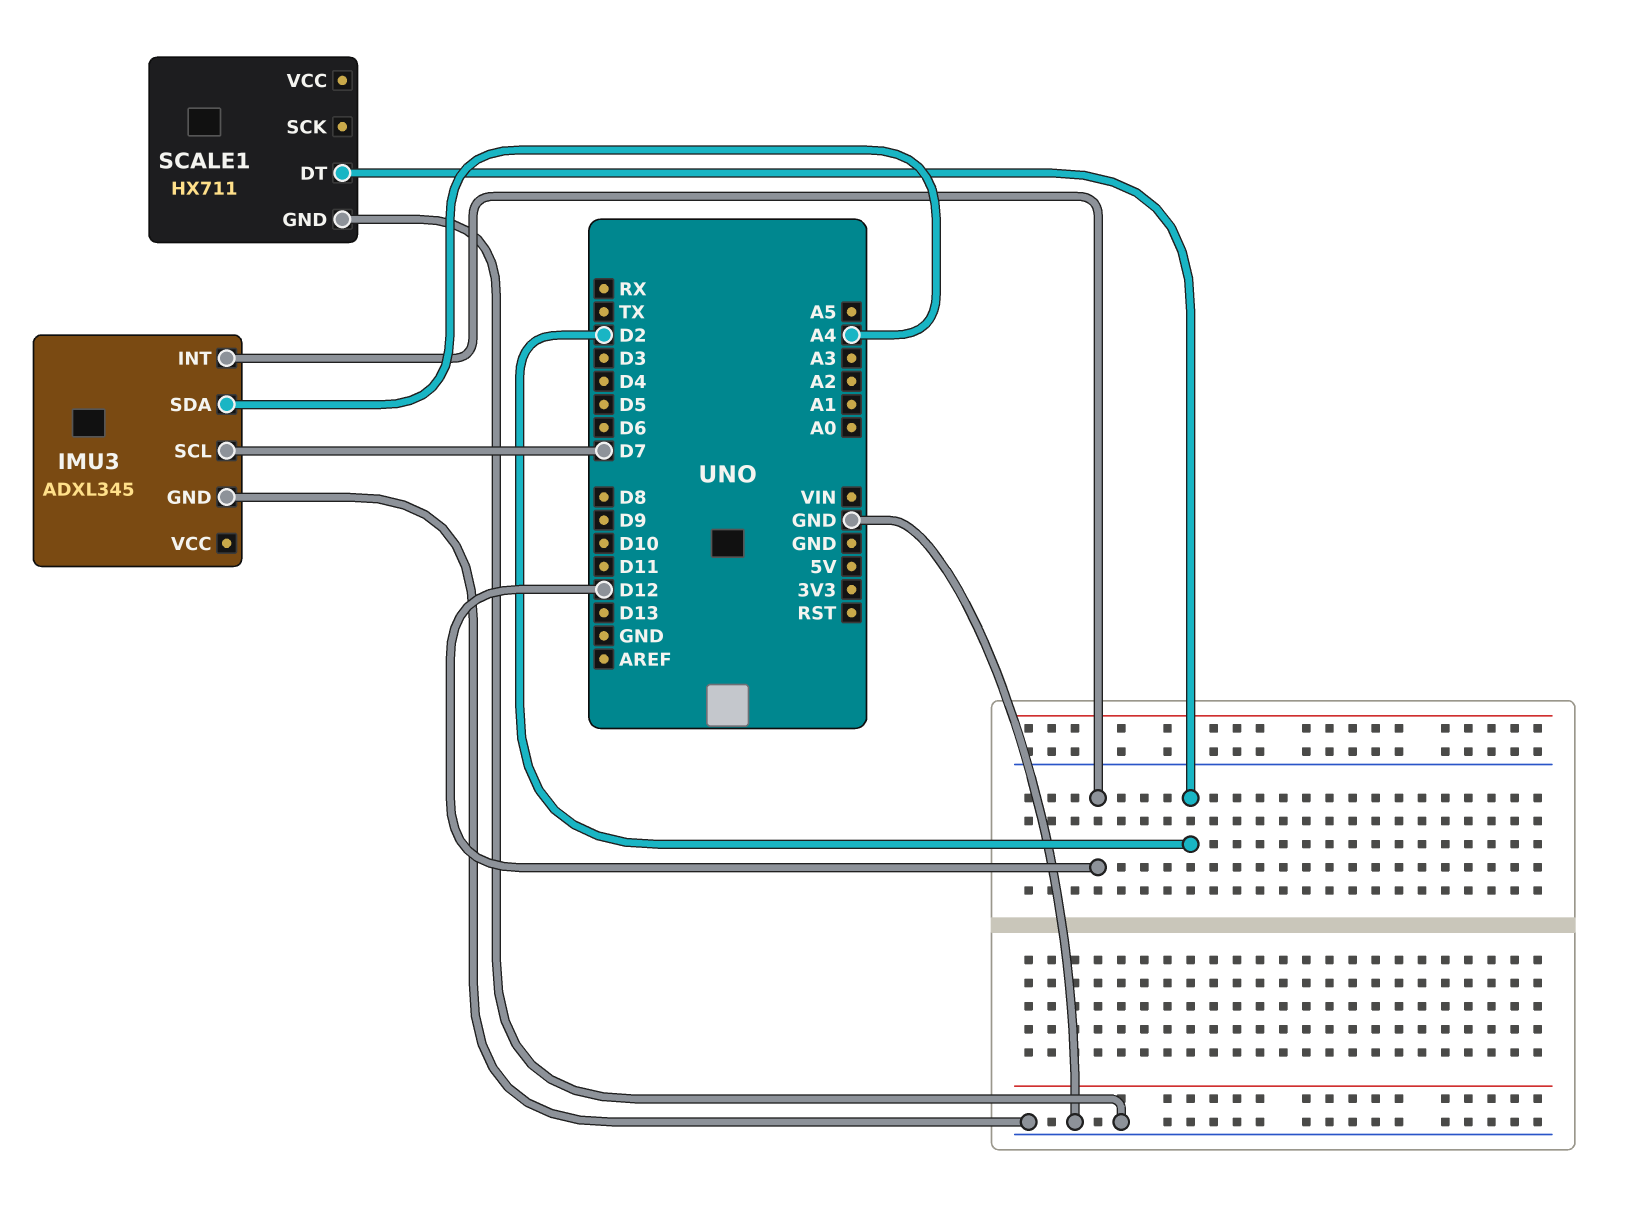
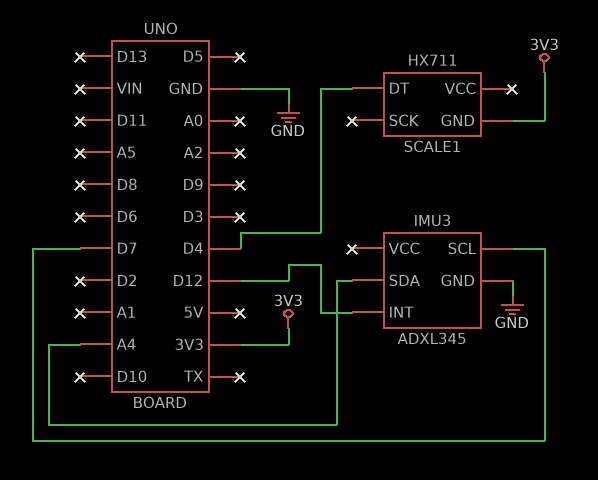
SCALE1 pin DT: D2 -> D4
SCALE1 pin GND: GND -> 3V3

